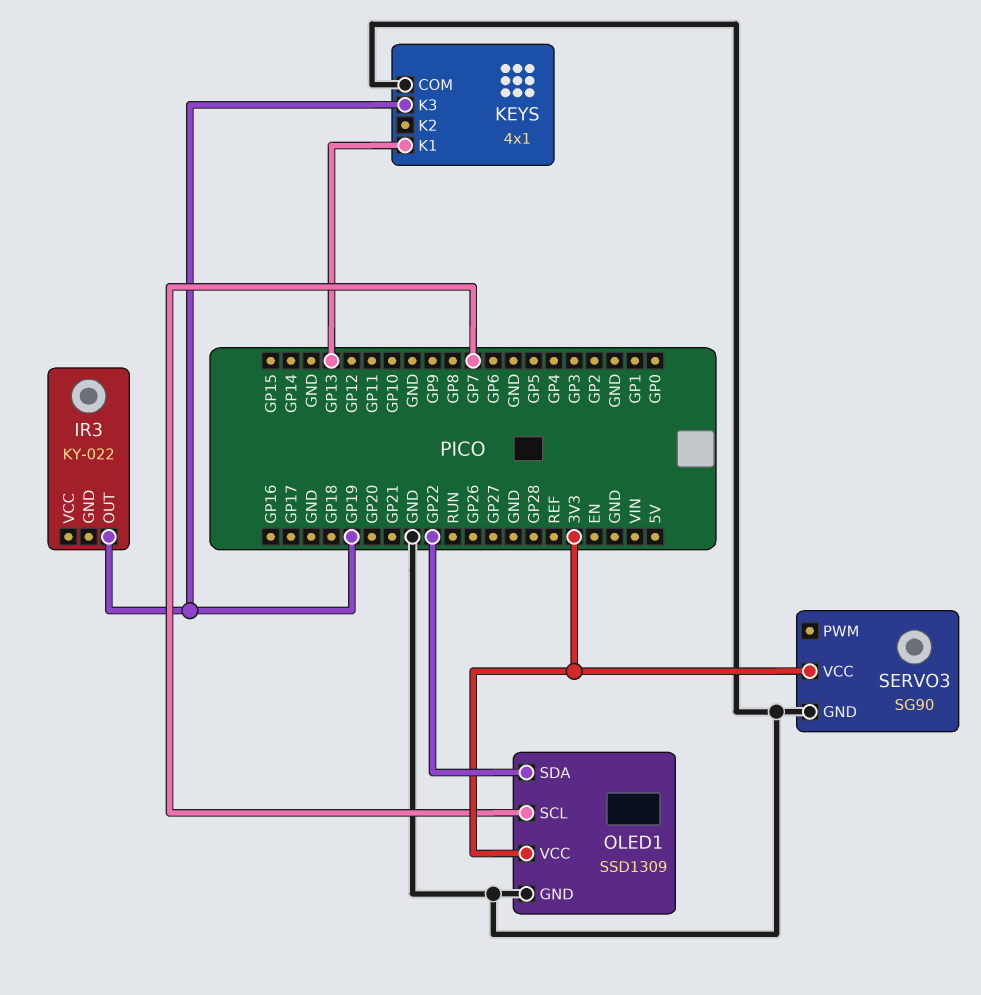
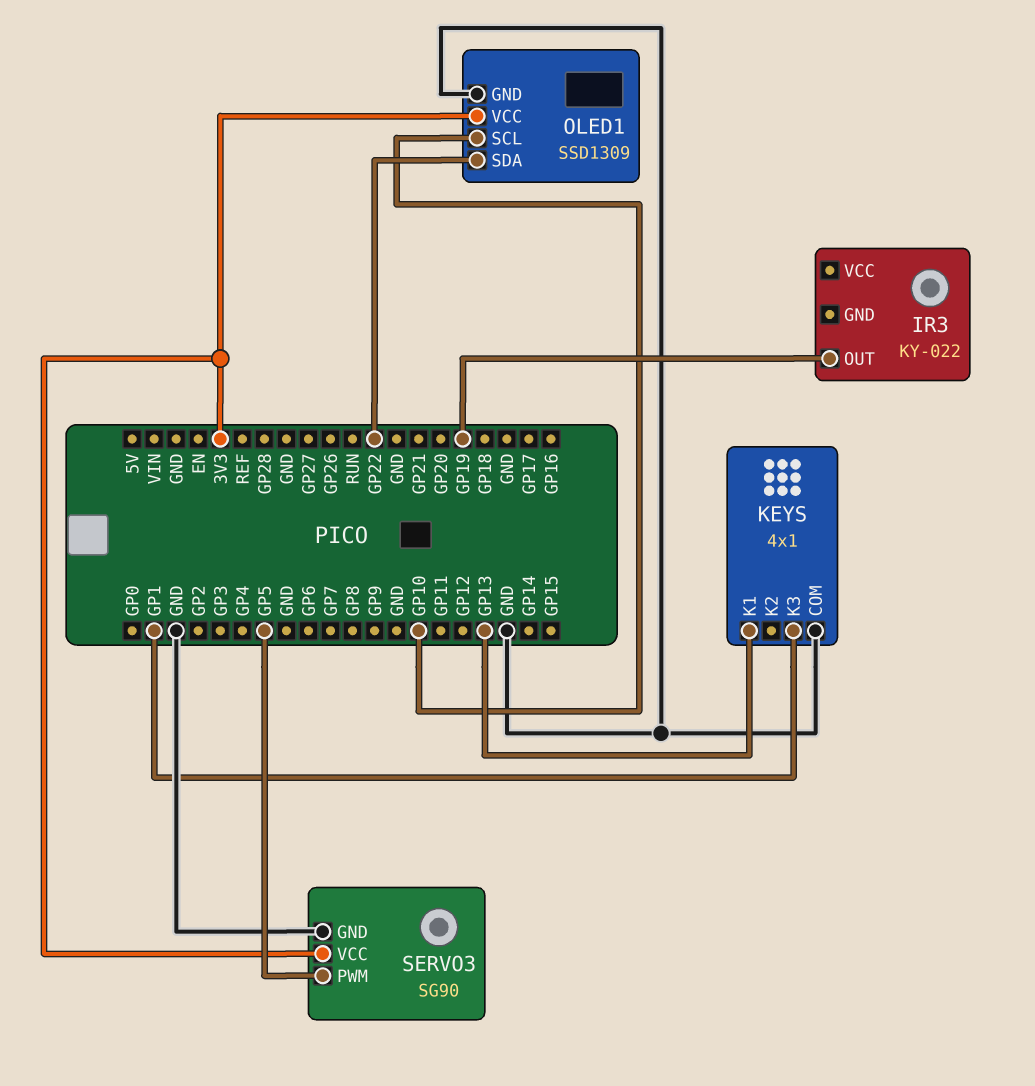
KEYS pin K3: GP19 -> GP1
OLED1 pin SCL: GP7 -> GP10
SERVO3 pin PWM: none -> GP5

